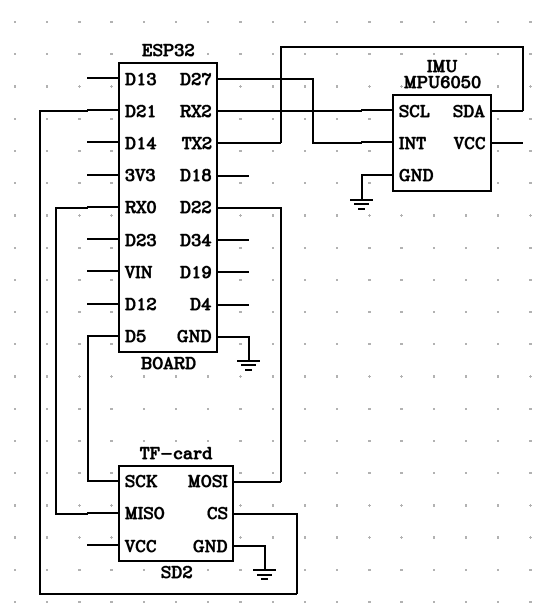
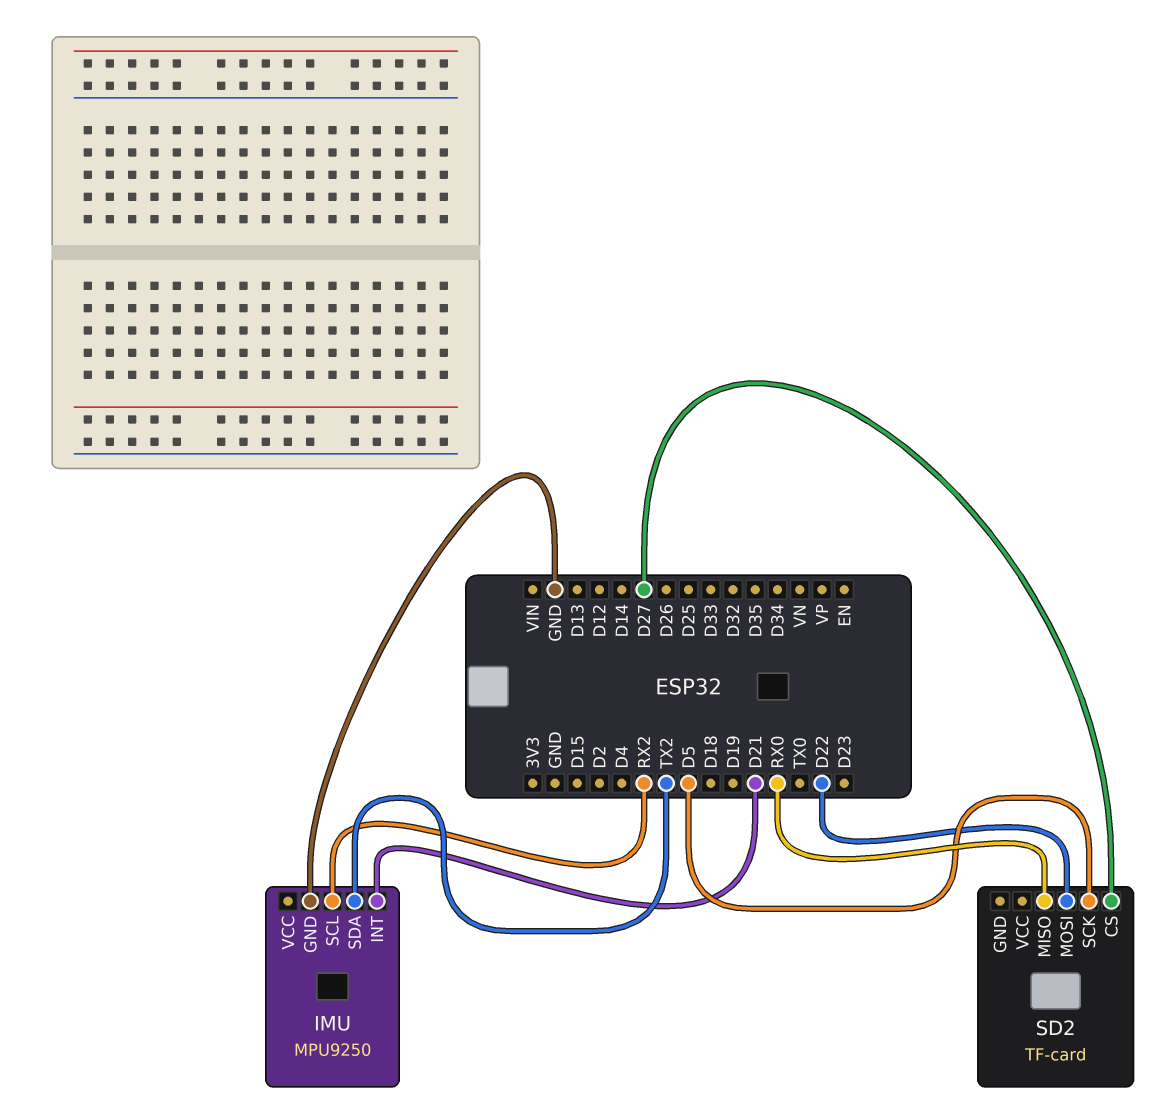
IMU: MPU6050 -> MPU9250
IMU pin INT: D27 -> D21
SD2 pin CS: D21 -> D27
SD2 pin GND: GND -> none

